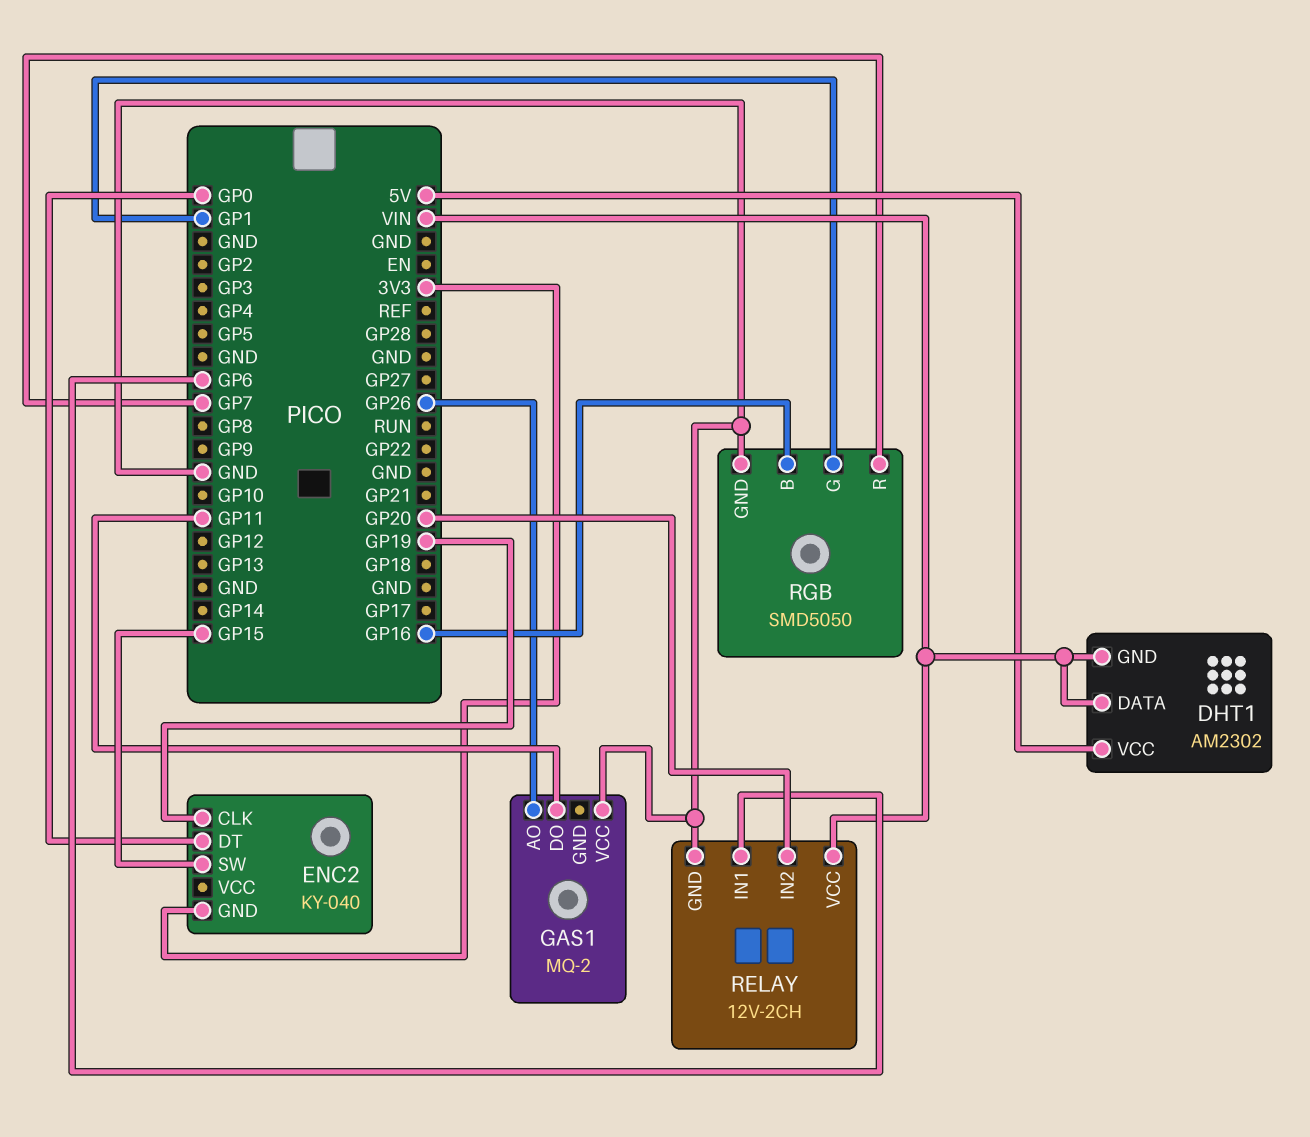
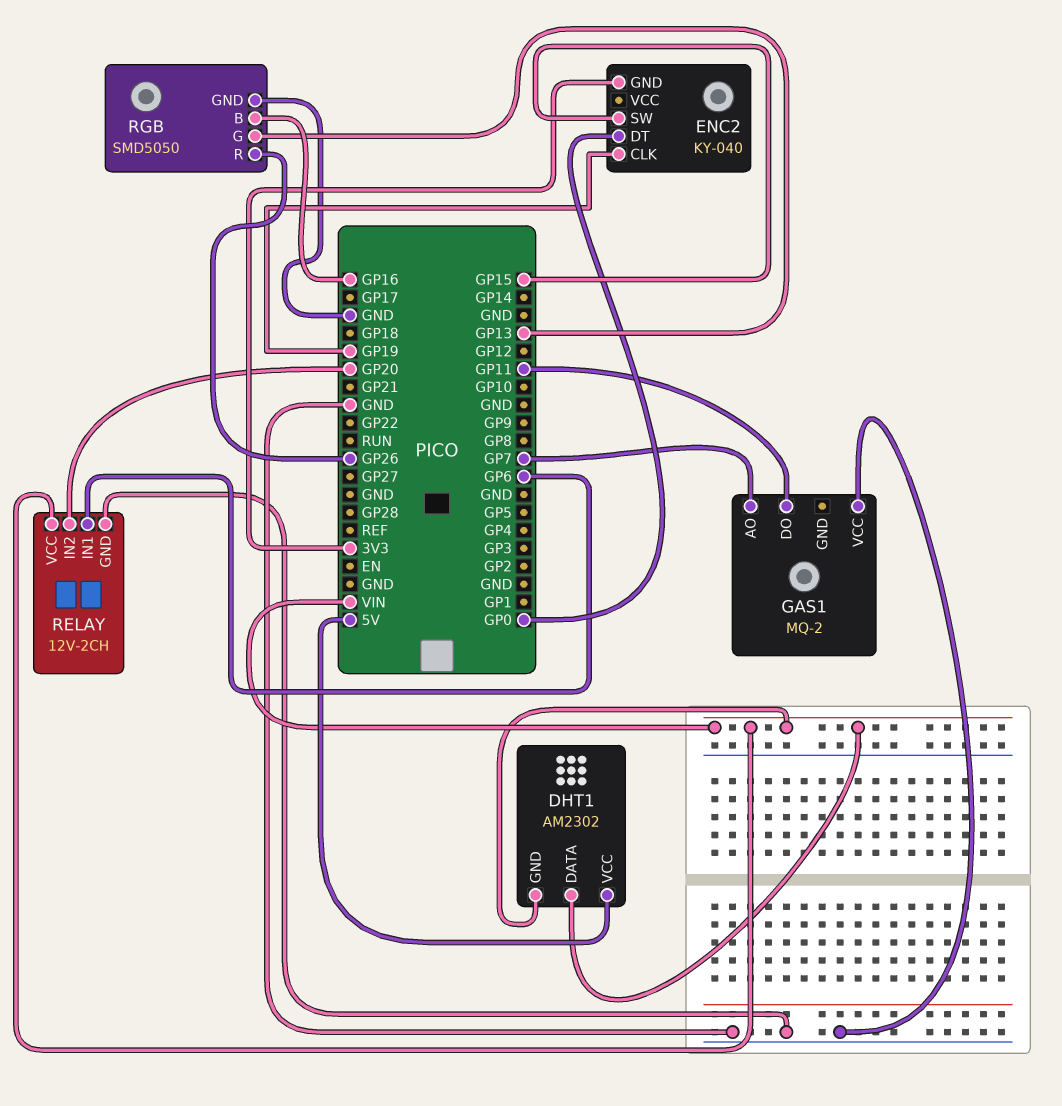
GAS1 pin AO: GP26 -> GP7
RGB pin G: GP1 -> GP13
RGB pin R: GP7 -> GP26

